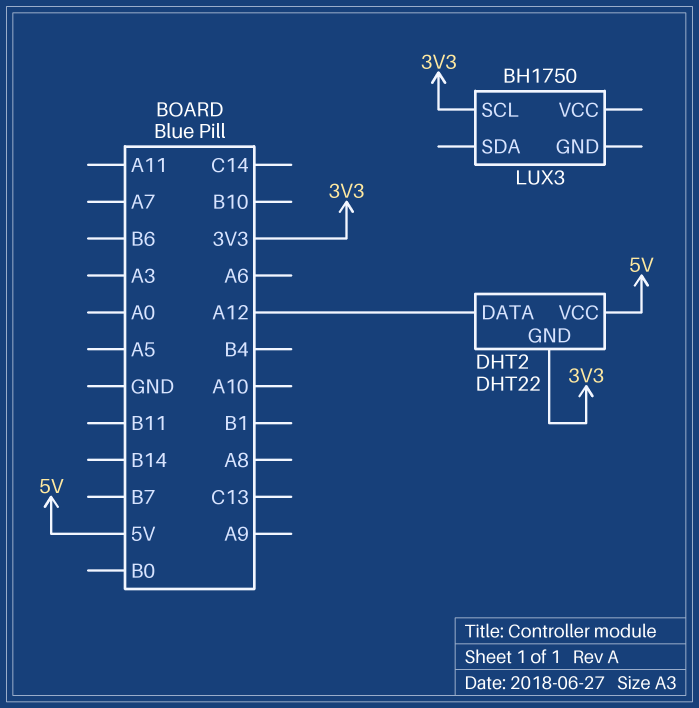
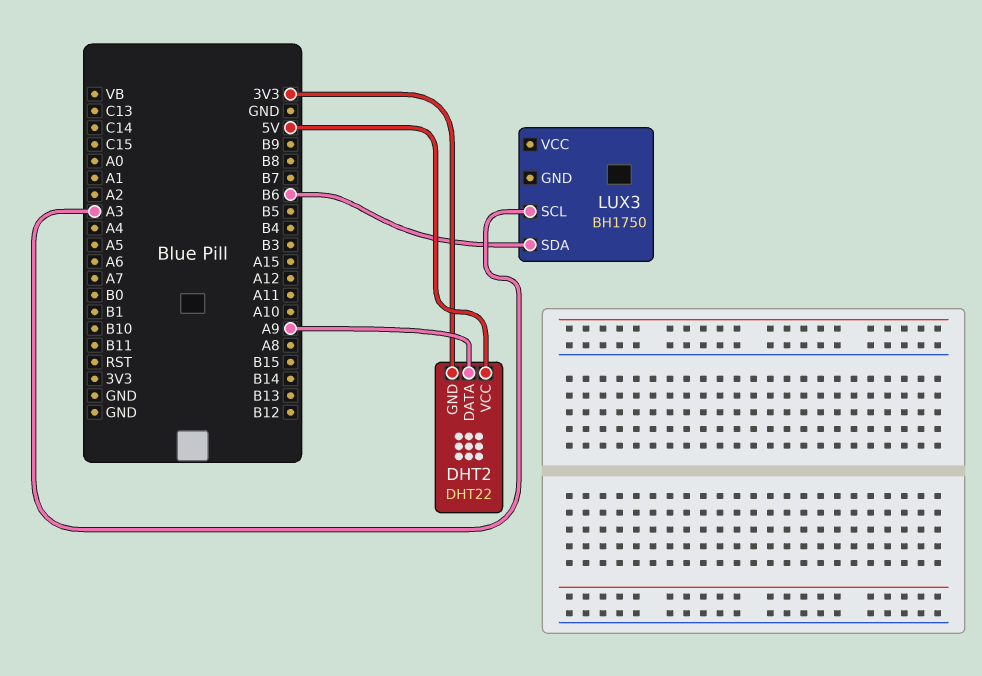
DHT2 pin DATA: A12 -> A9
LUX3 pin SCL: 3V3 -> A3
LUX3 pin SDA: none -> B6

